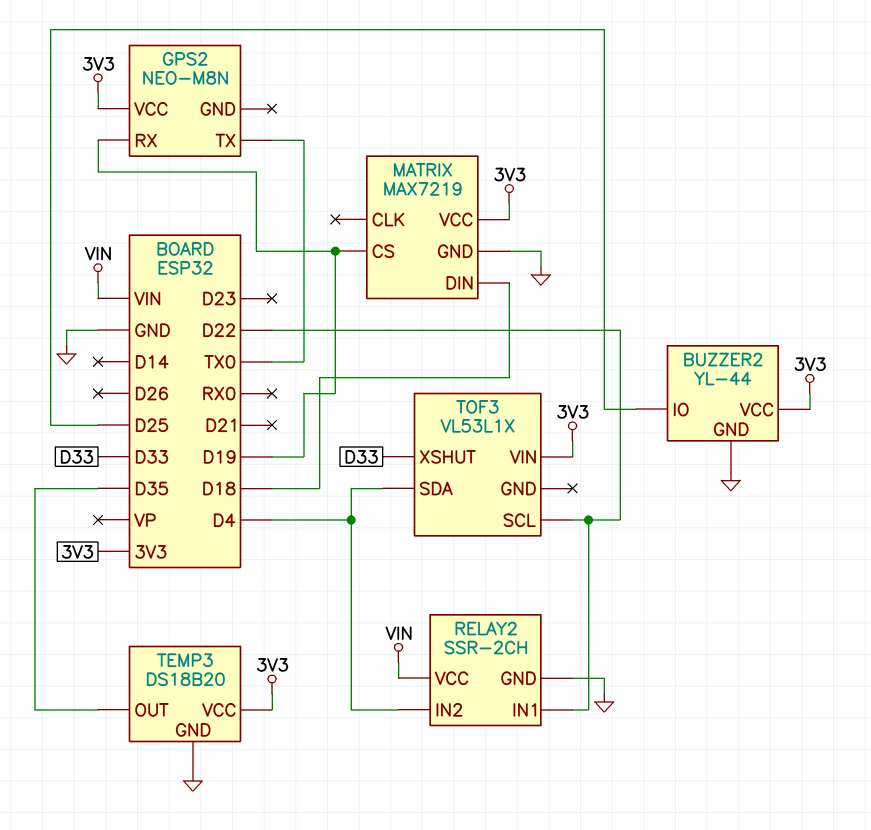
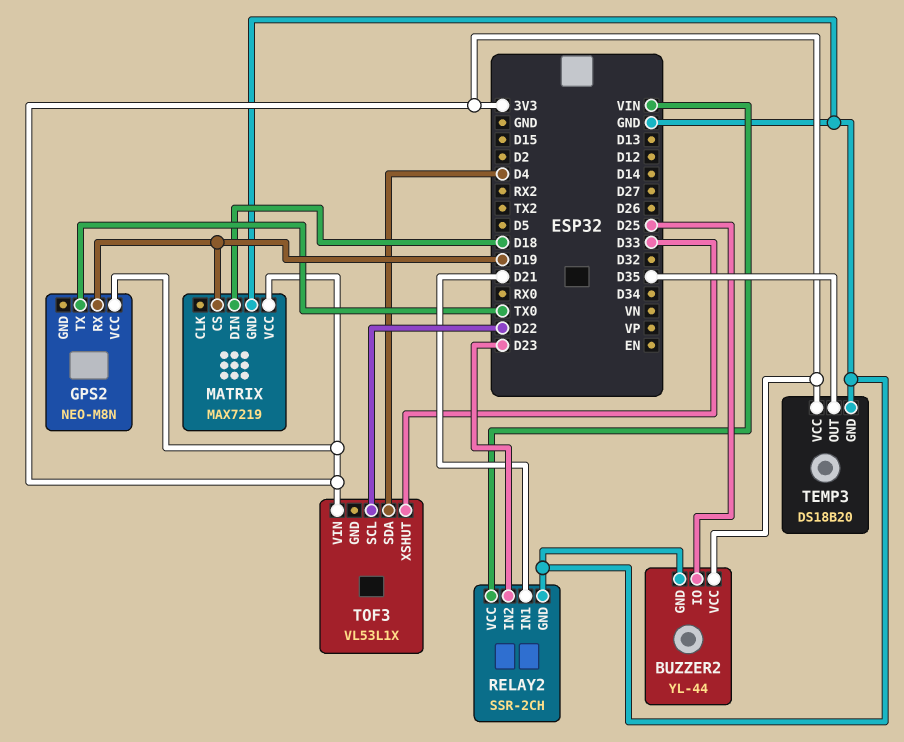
RELAY2 pin IN1: D22 -> D21
RELAY2 pin IN2: D4 -> D23

